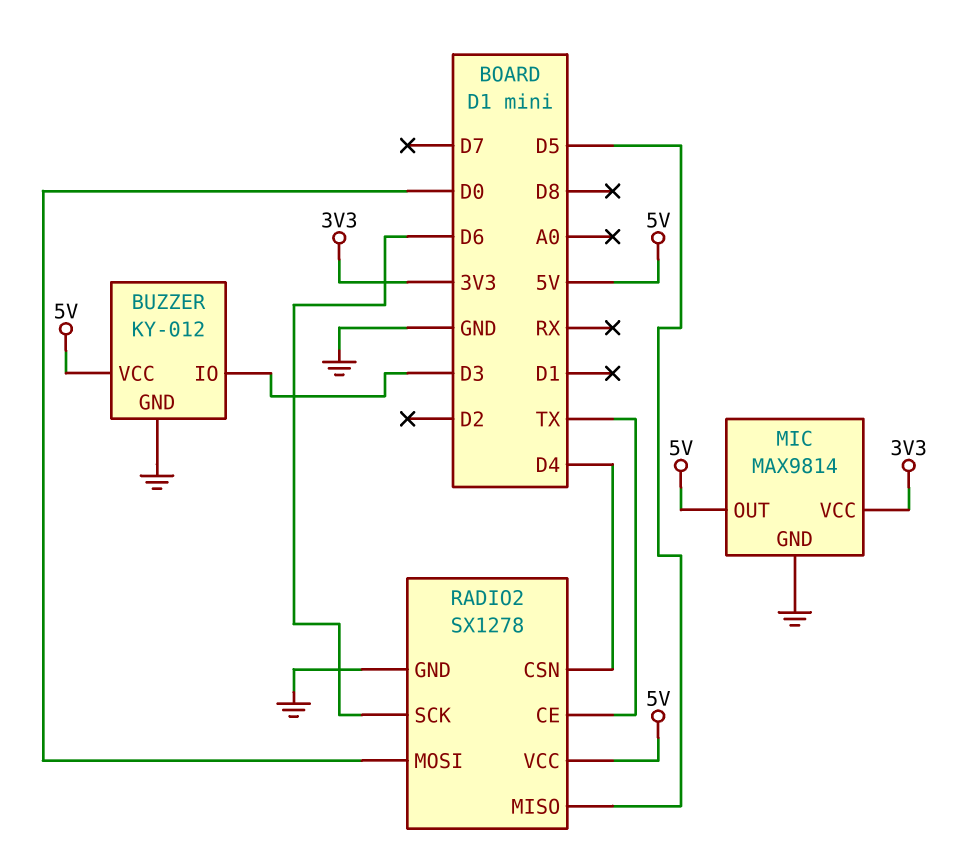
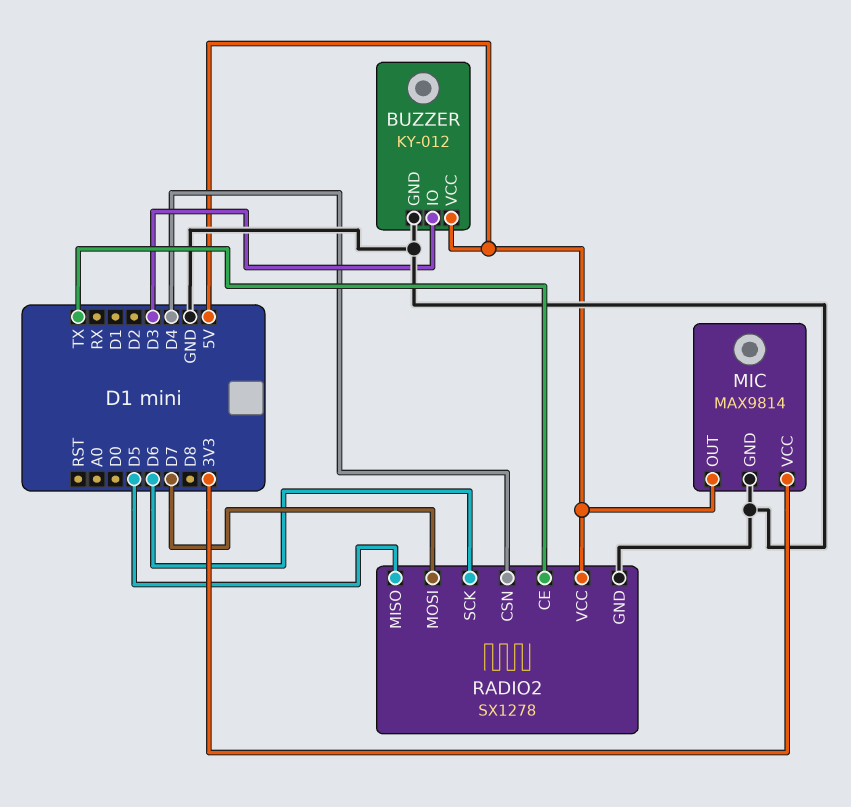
RADIO2 pin MOSI: D0 -> D7

